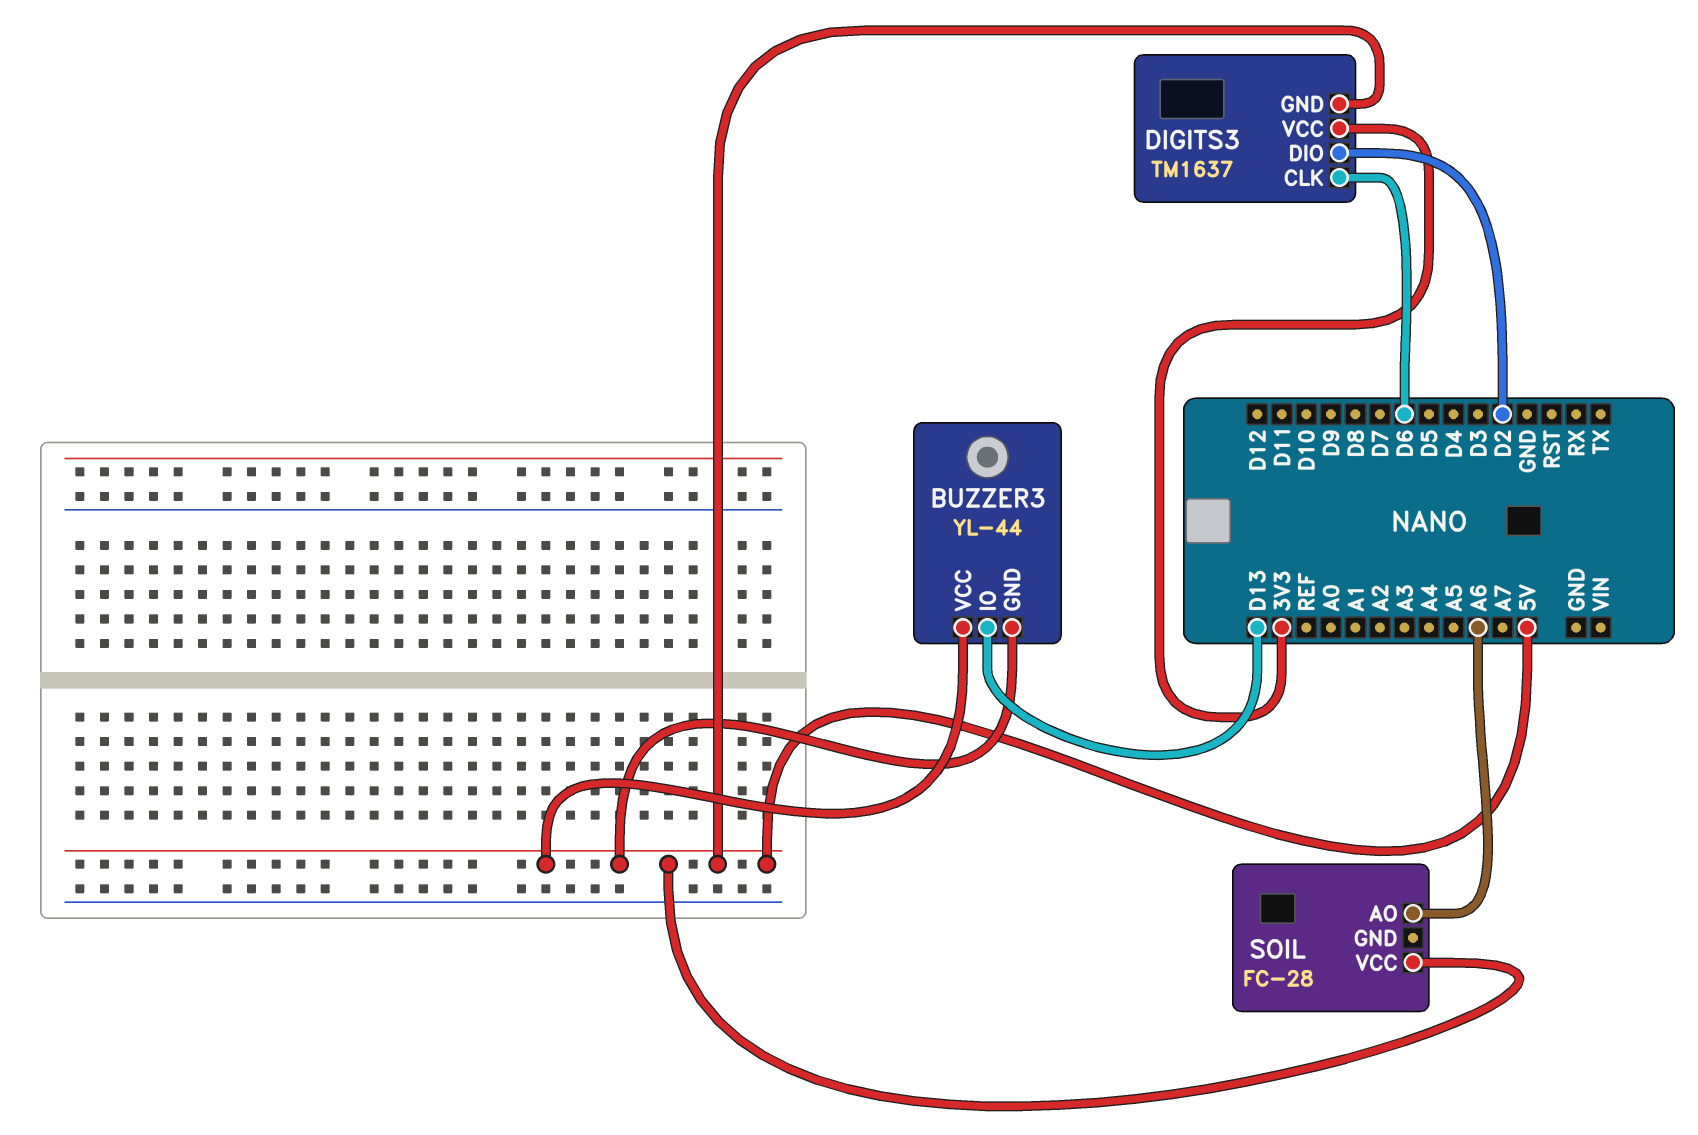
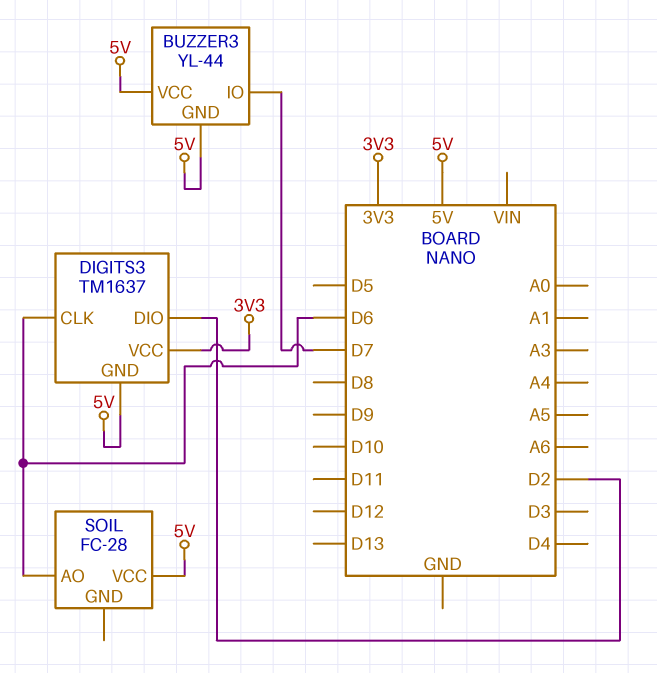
BUZZER3 pin IO: D13 -> D7
SOIL pin AO: A6 -> D6

